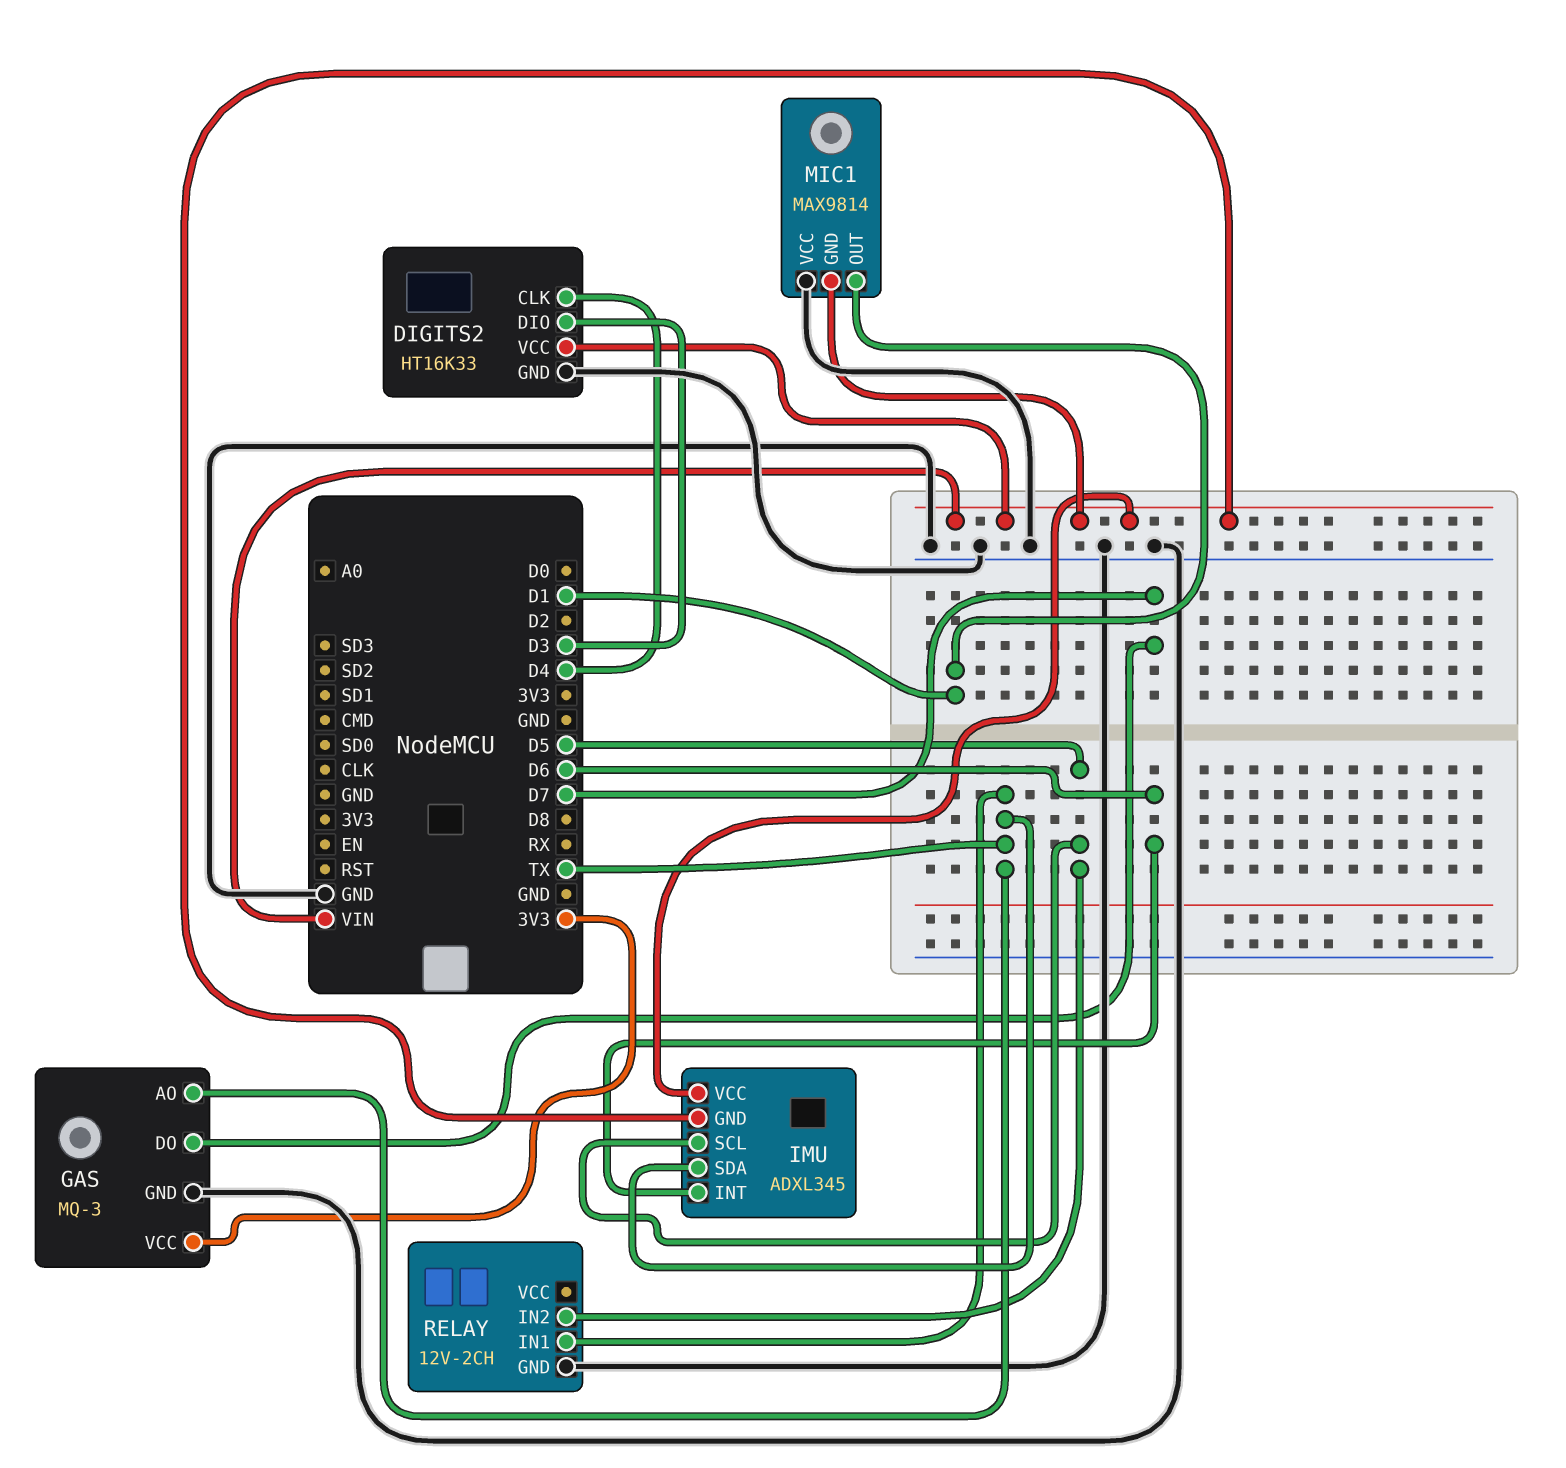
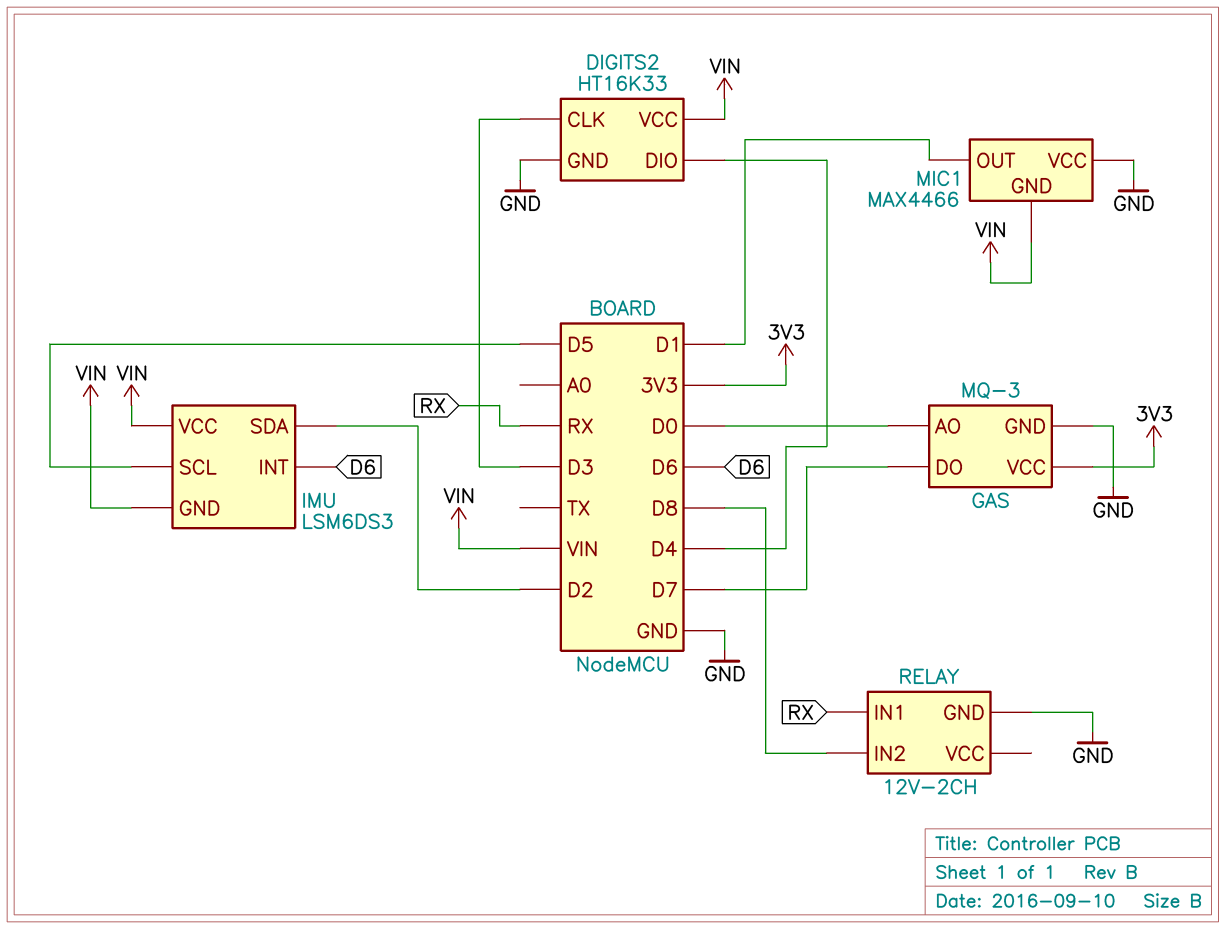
DIGITS2 pin CLK: D4 -> D3
DIGITS2 pin DIO: D3 -> D4
GAS pin AO: TX -> D0
IMU: ADXL345 -> LSM6DS3
IMU pin SDA: TX -> D2
MIC1: MAX9814 -> MAX4466
RELAY pin IN1: TX -> RX
RELAY pin IN2: D5 -> D8

